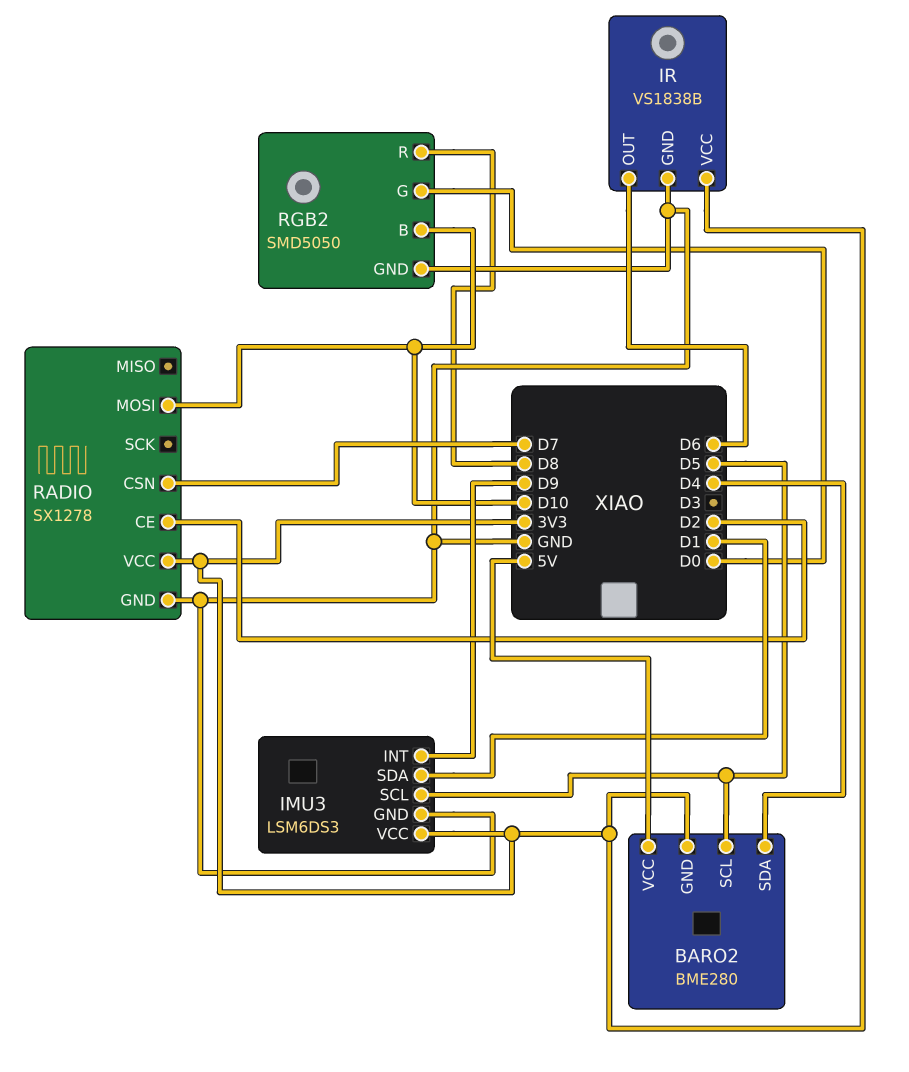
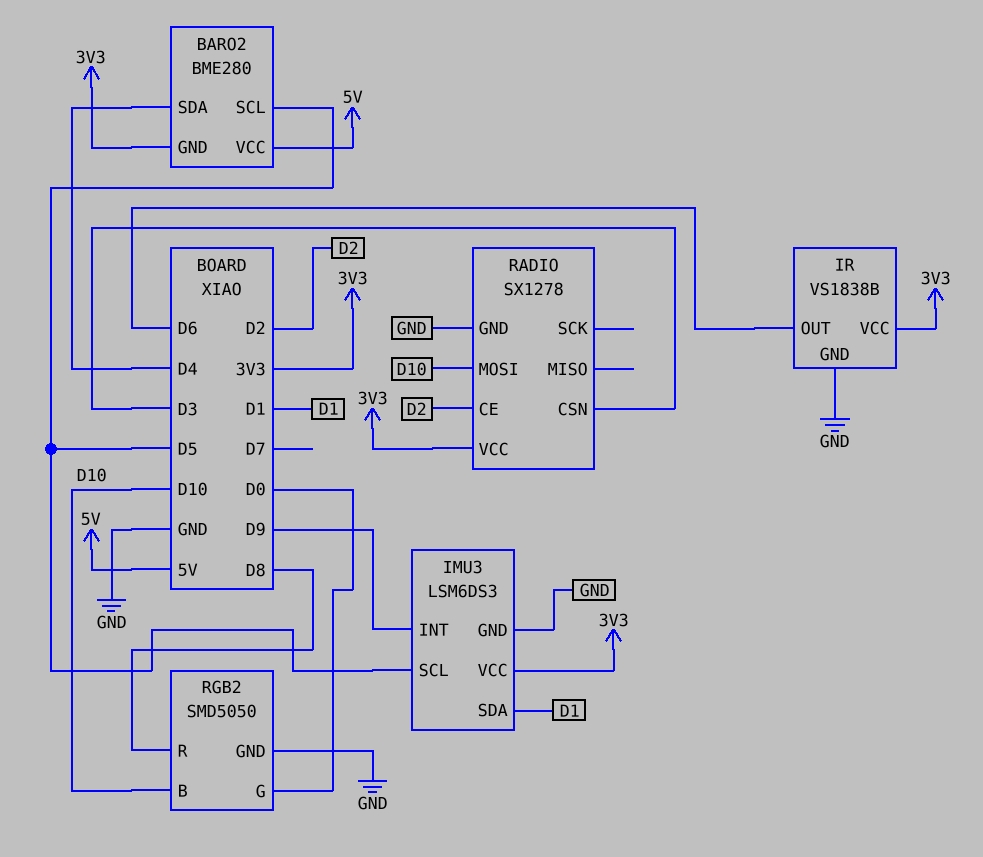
RADIO pin CSN: D7 -> D3

